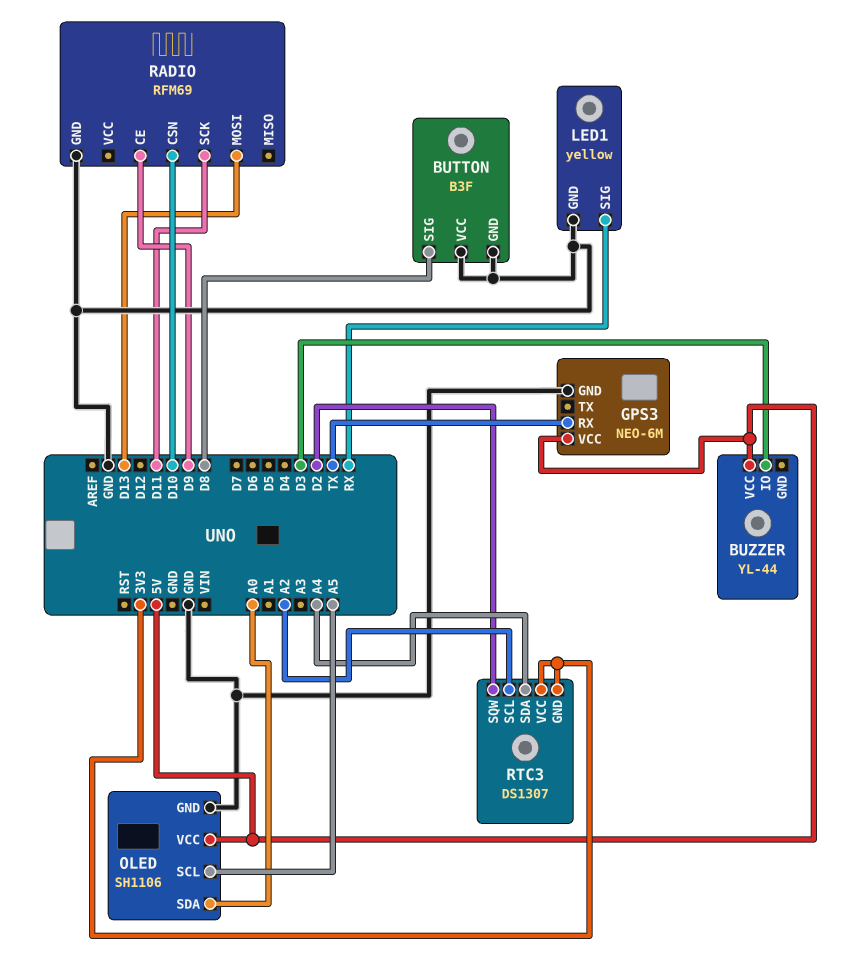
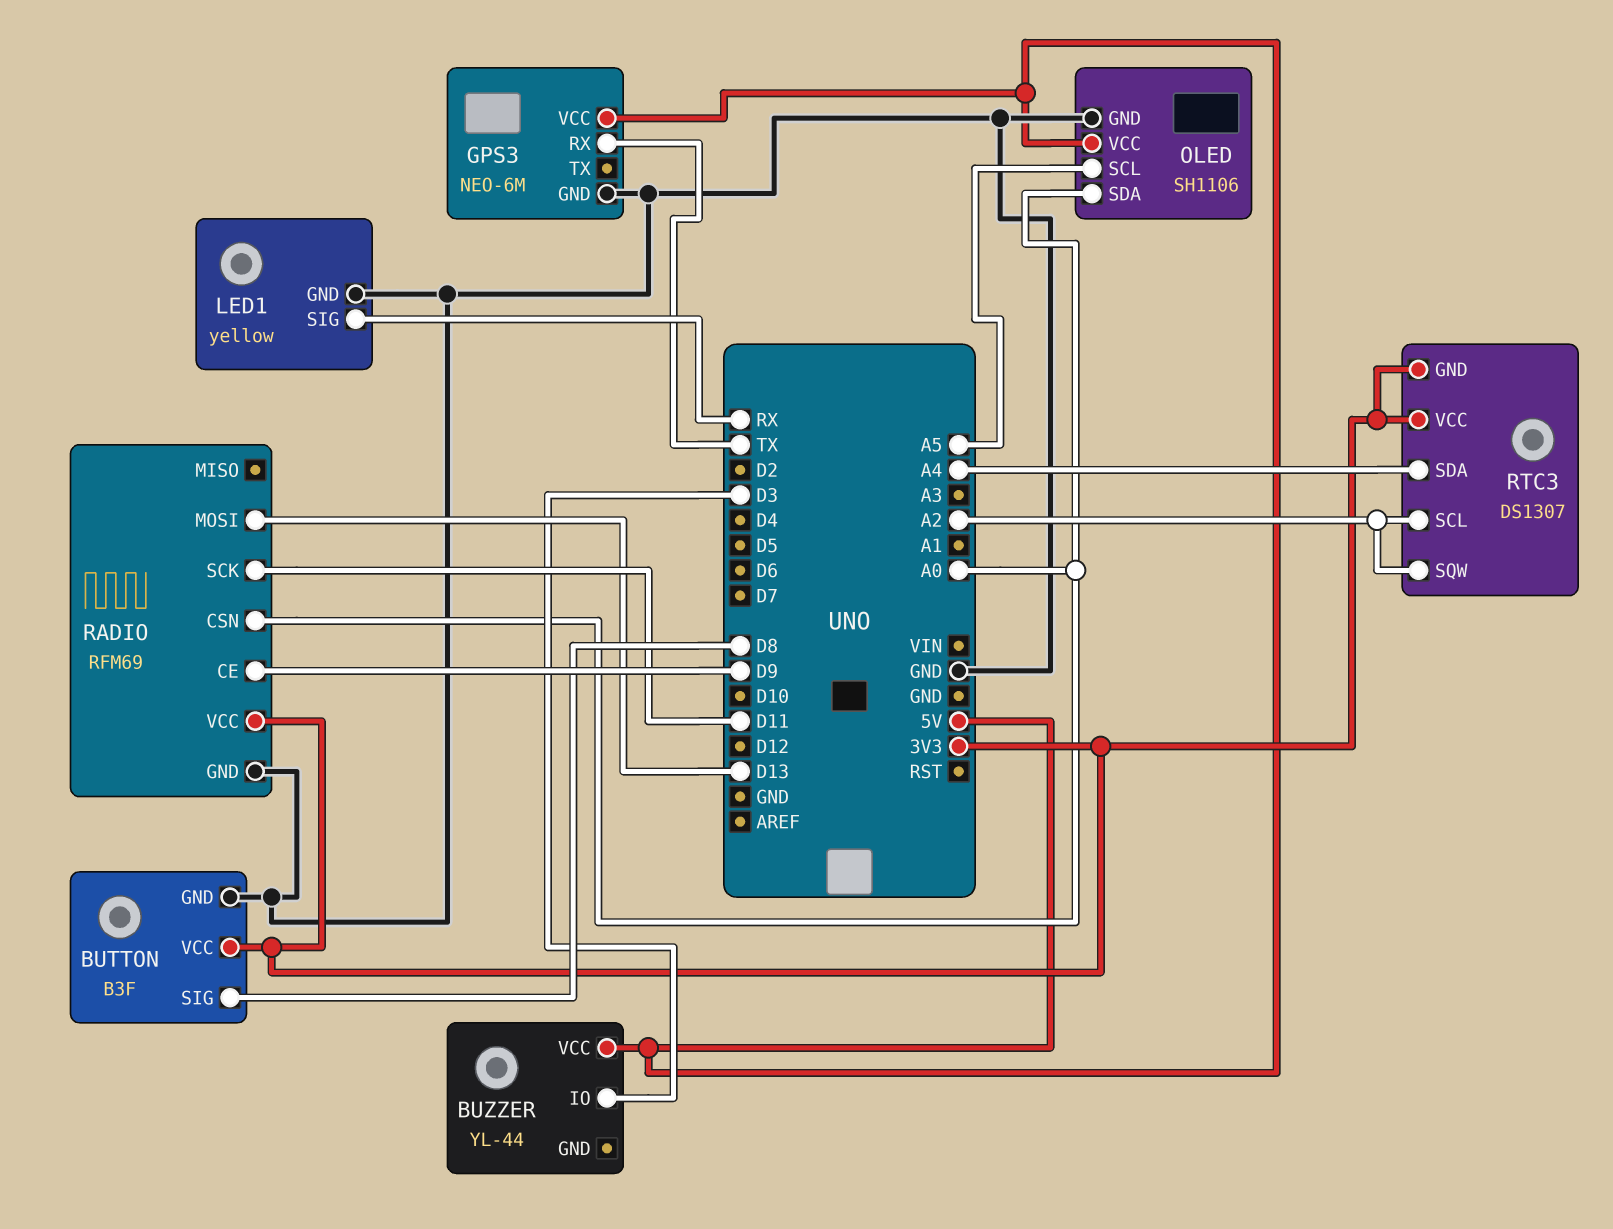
BUTTON pin VCC: GND -> 3V3
RADIO pin CSN: D10 -> A0
RADIO pin VCC: none -> 3V3
RTC3 pin SQW: D2 -> A2

